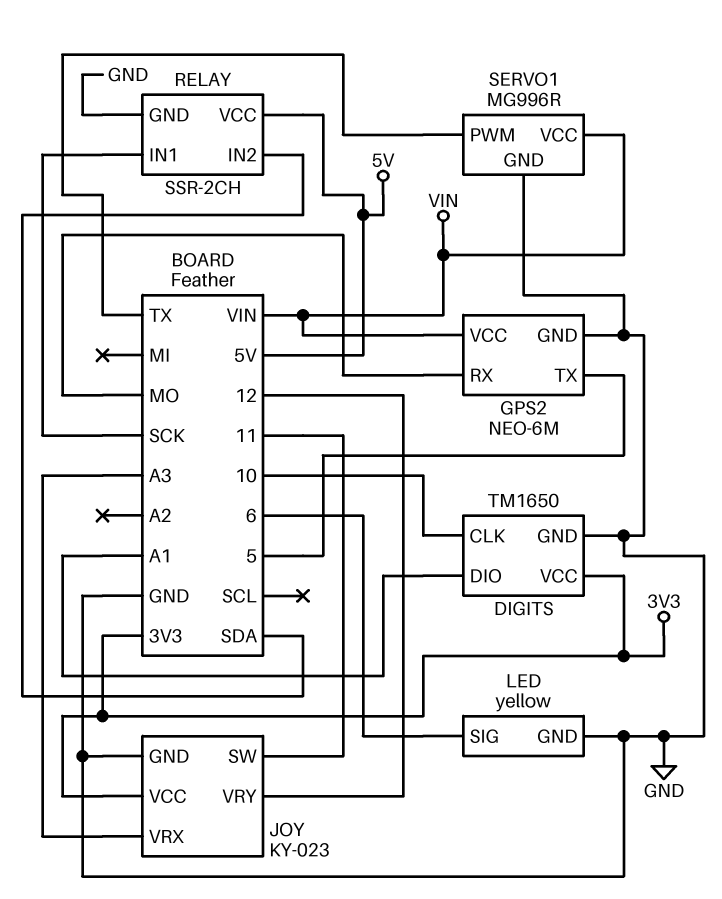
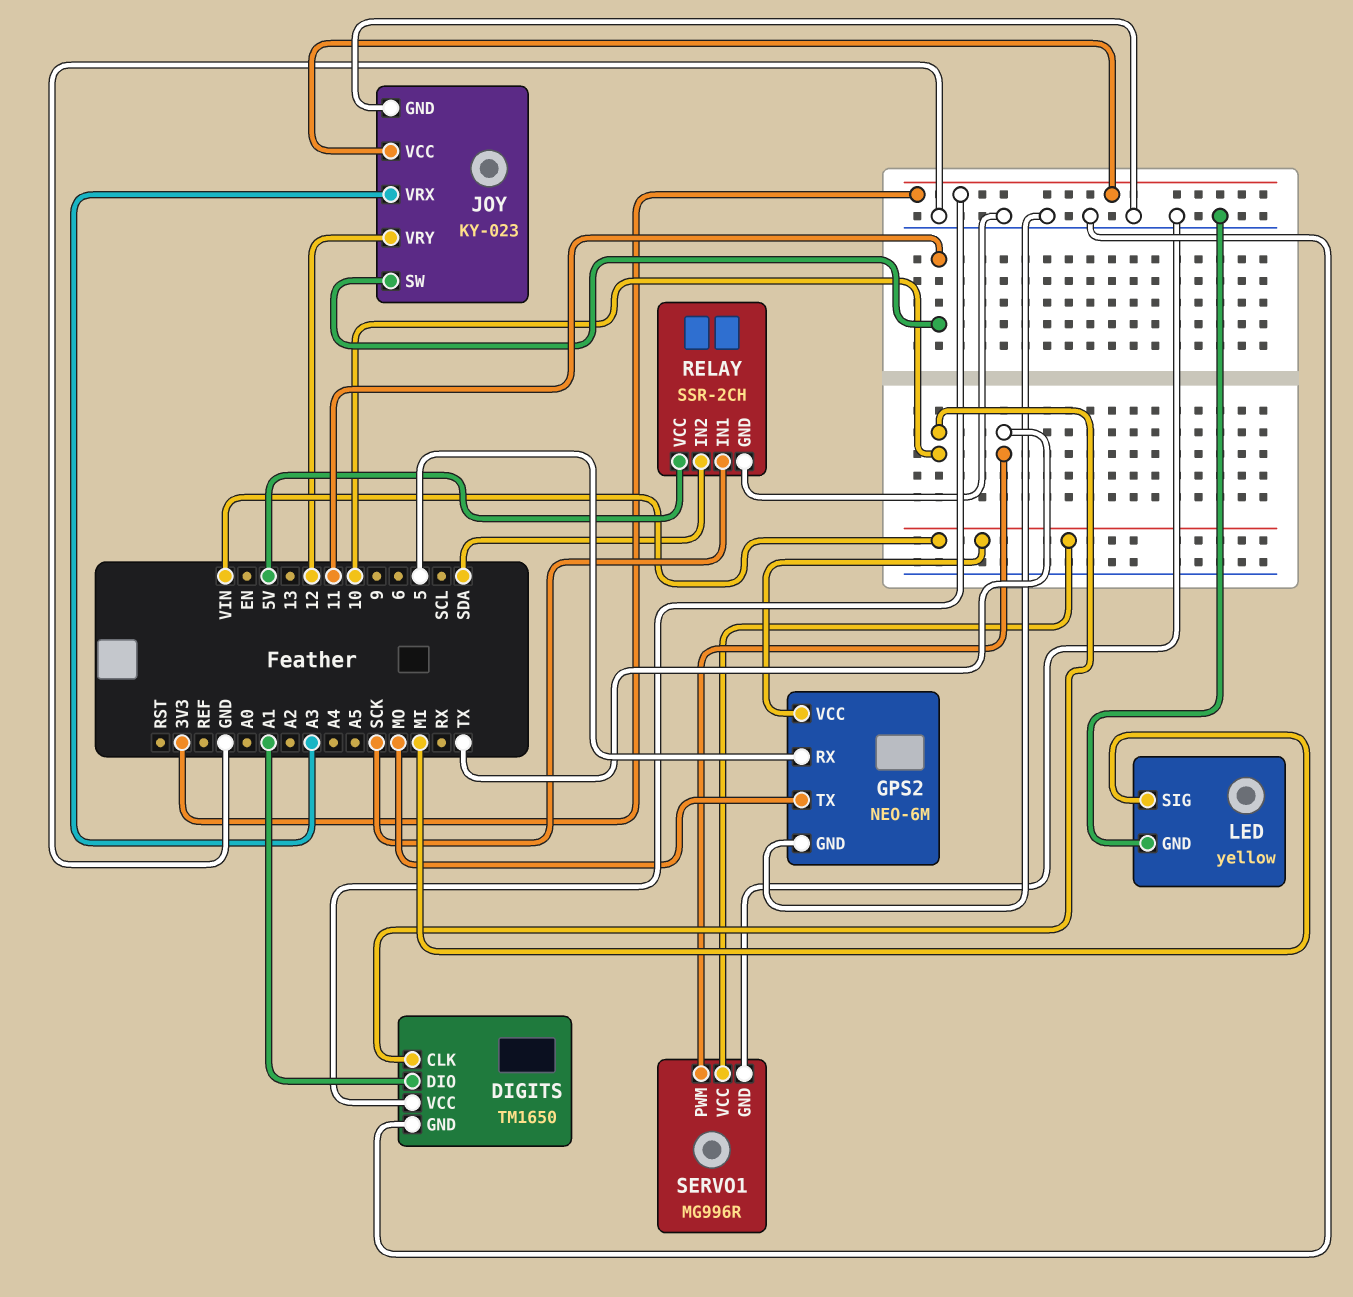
GPS2 pin RX: MO -> 5
GPS2 pin TX: 5 -> MO
LED pin SIG: 6 -> MI

